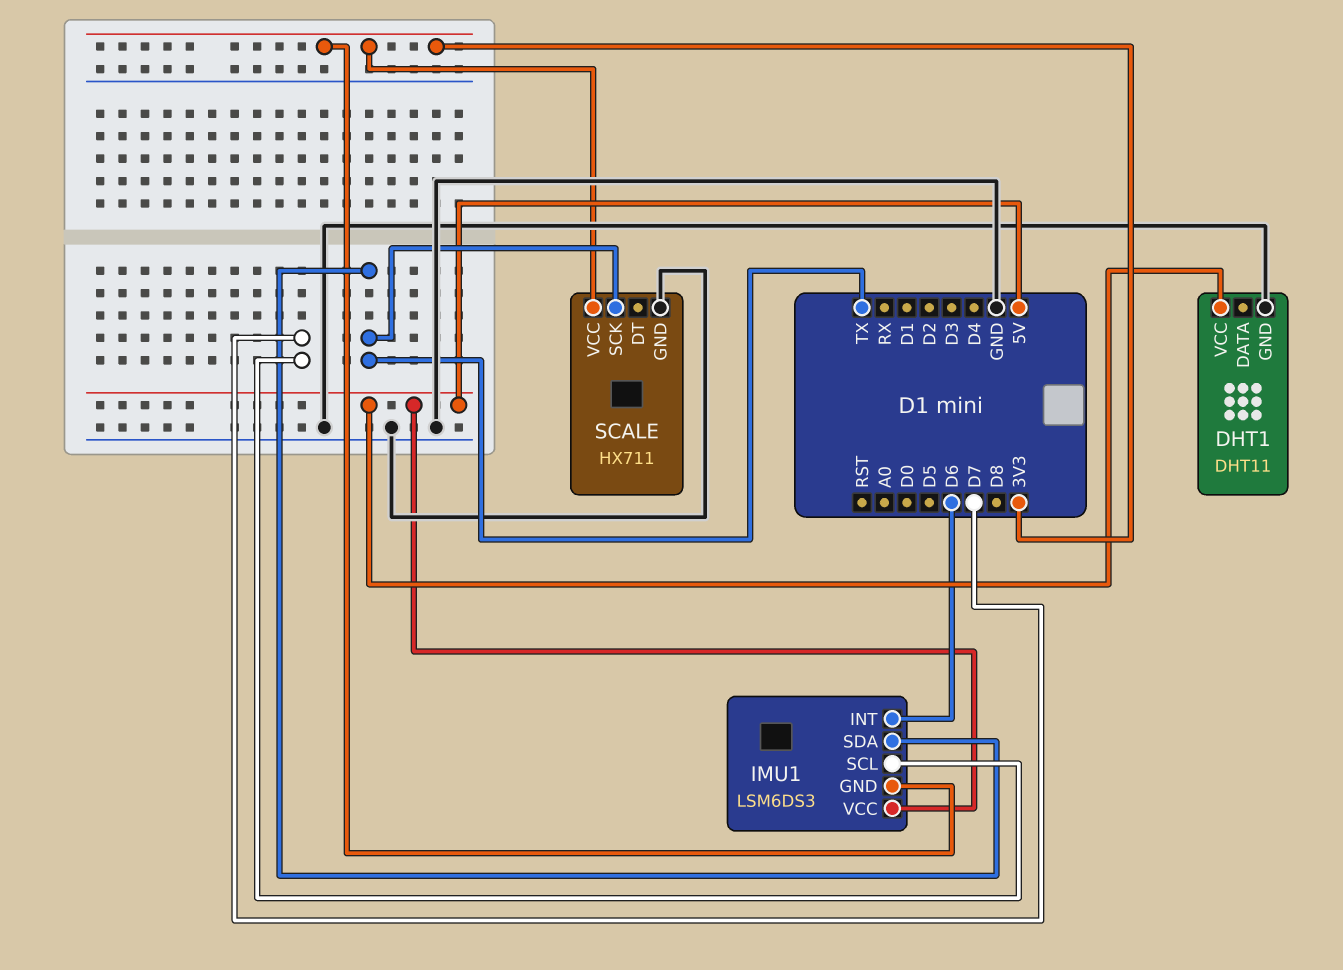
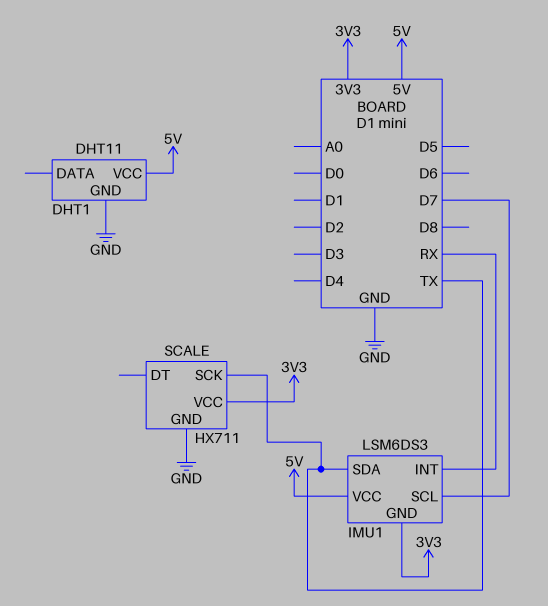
IMU1 pin INT: D6 -> RX

